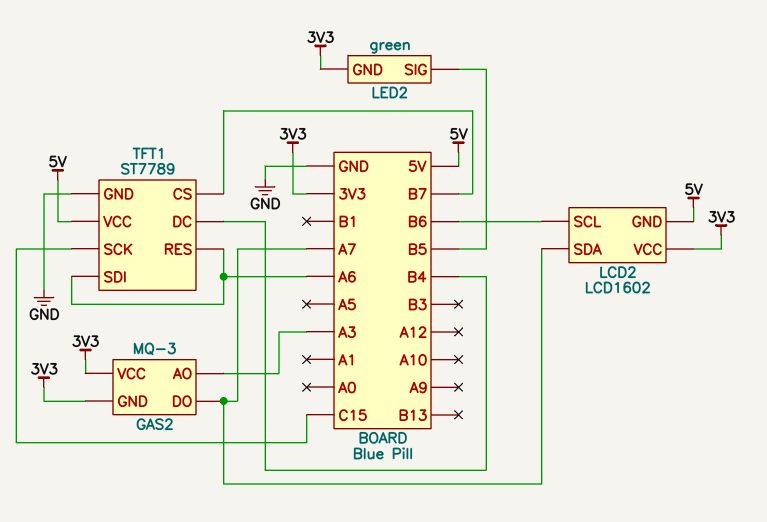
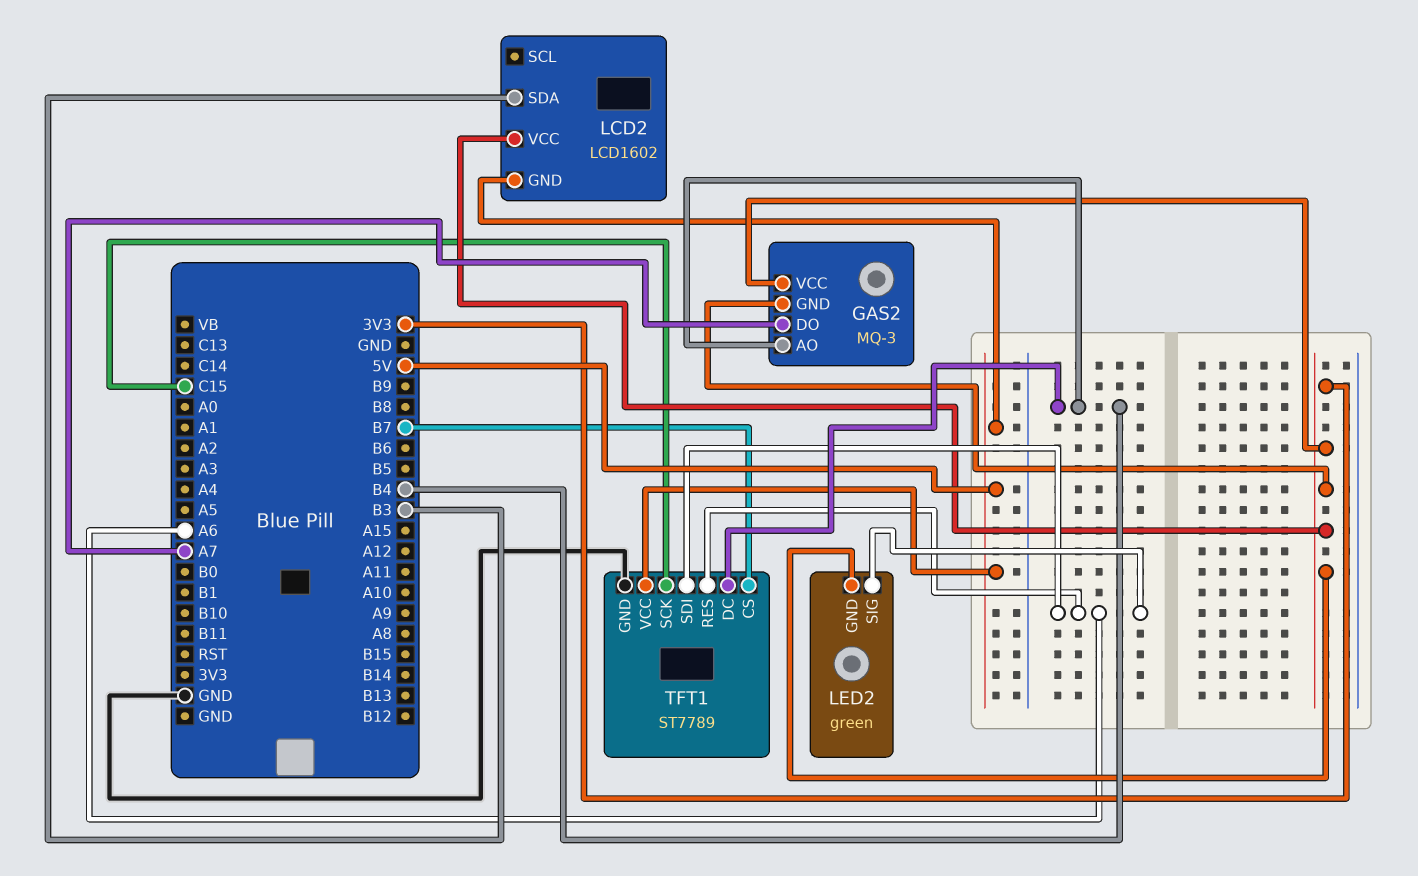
GAS2 pin AO: A3 -> B4
LCD2 pin SCL: B6 -> none
LCD2 pin SDA: A7 -> B3
LED2 pin SIG: B5 -> A6

